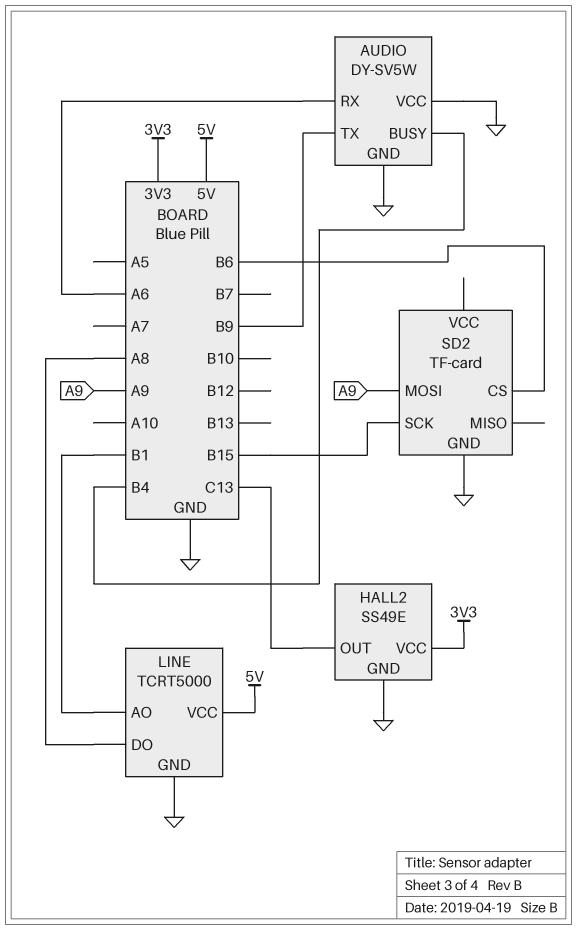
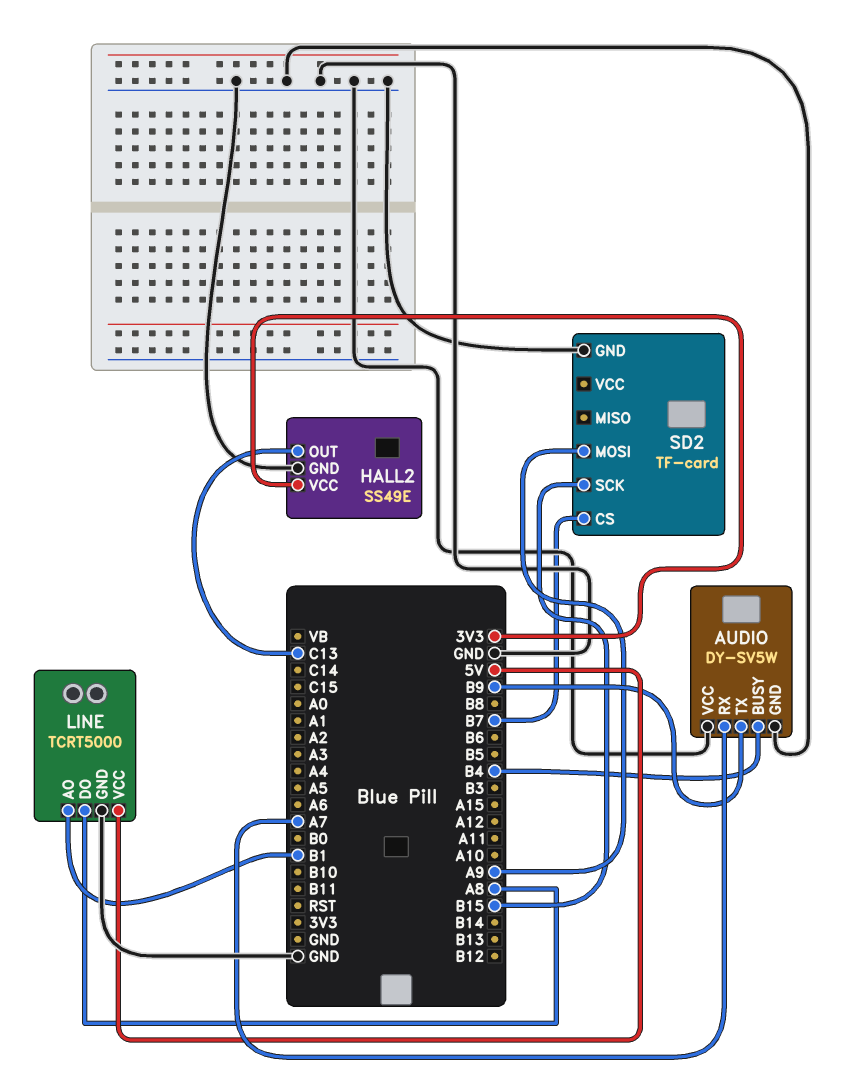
AUDIO pin RX: A6 -> A7
SD2 pin CS: B6 -> B7

